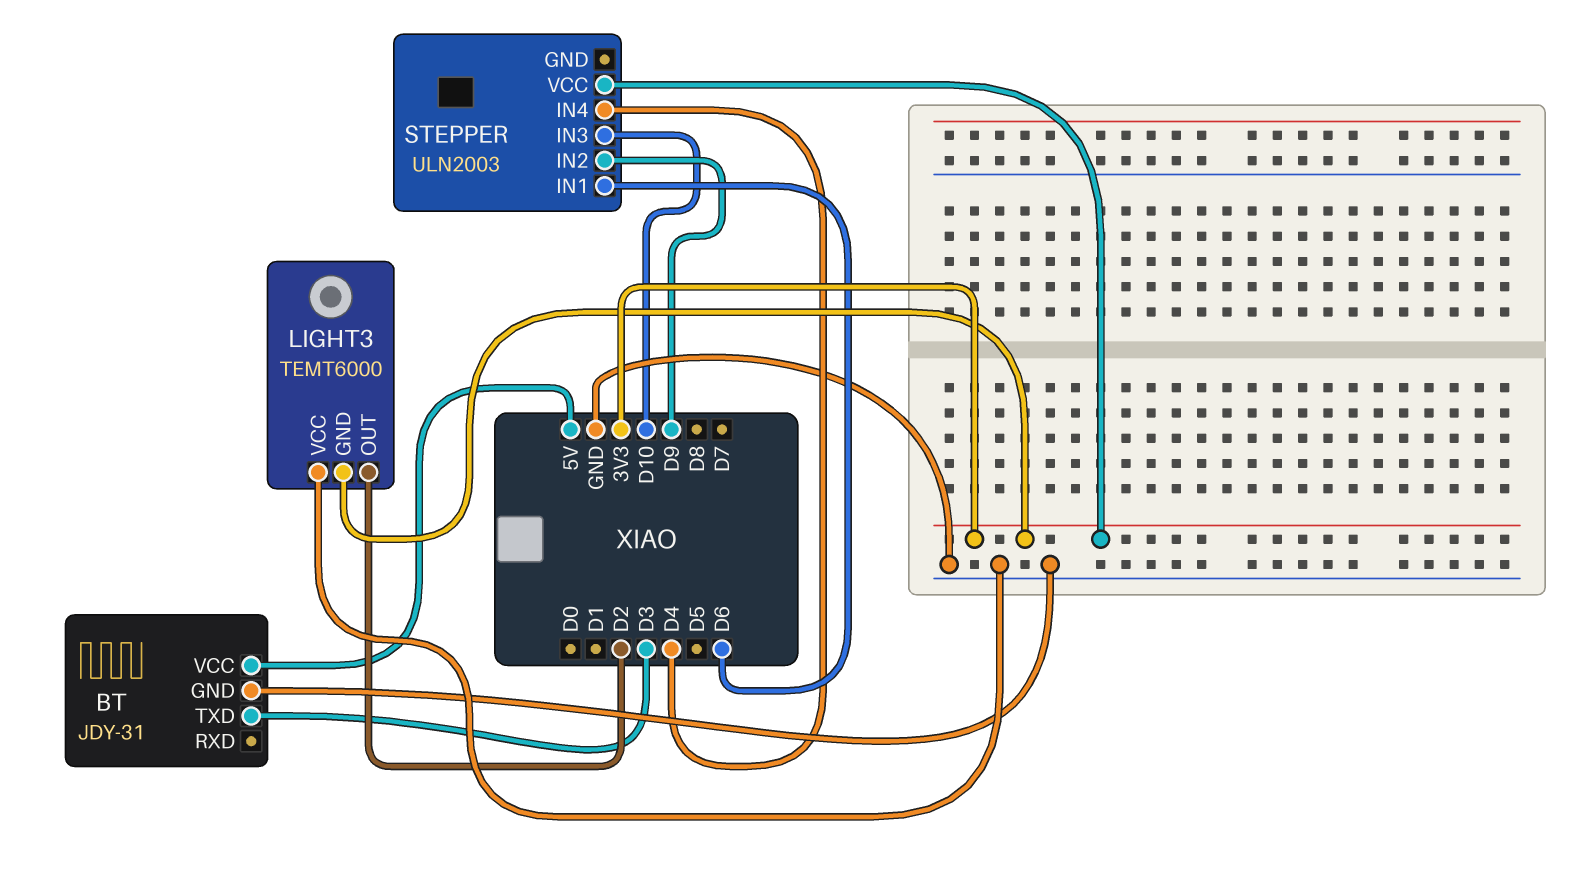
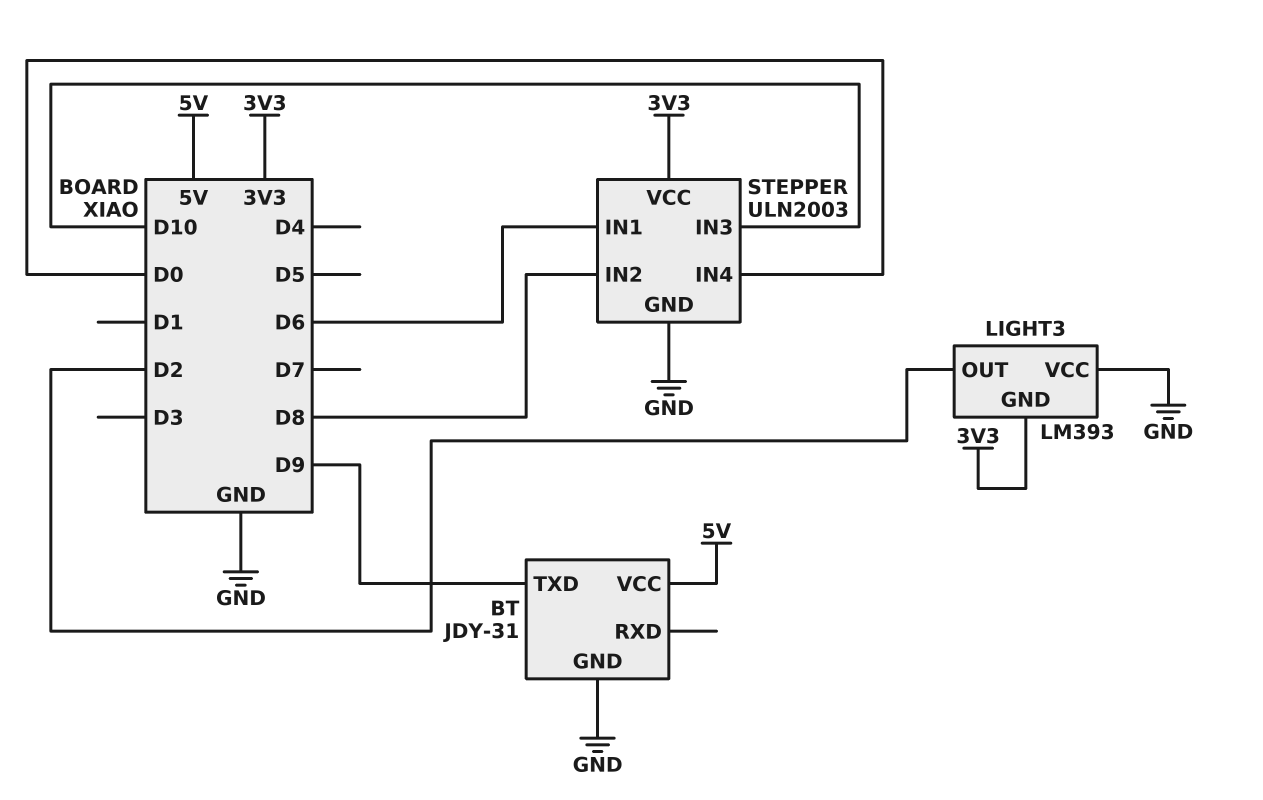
BT pin TXD: D3 -> D9
LIGHT3: TEMT6000 -> LM393
STEPPER pin GND: none -> GND
STEPPER pin IN2: D9 -> D8
STEPPER pin IN4: D4 -> D0

